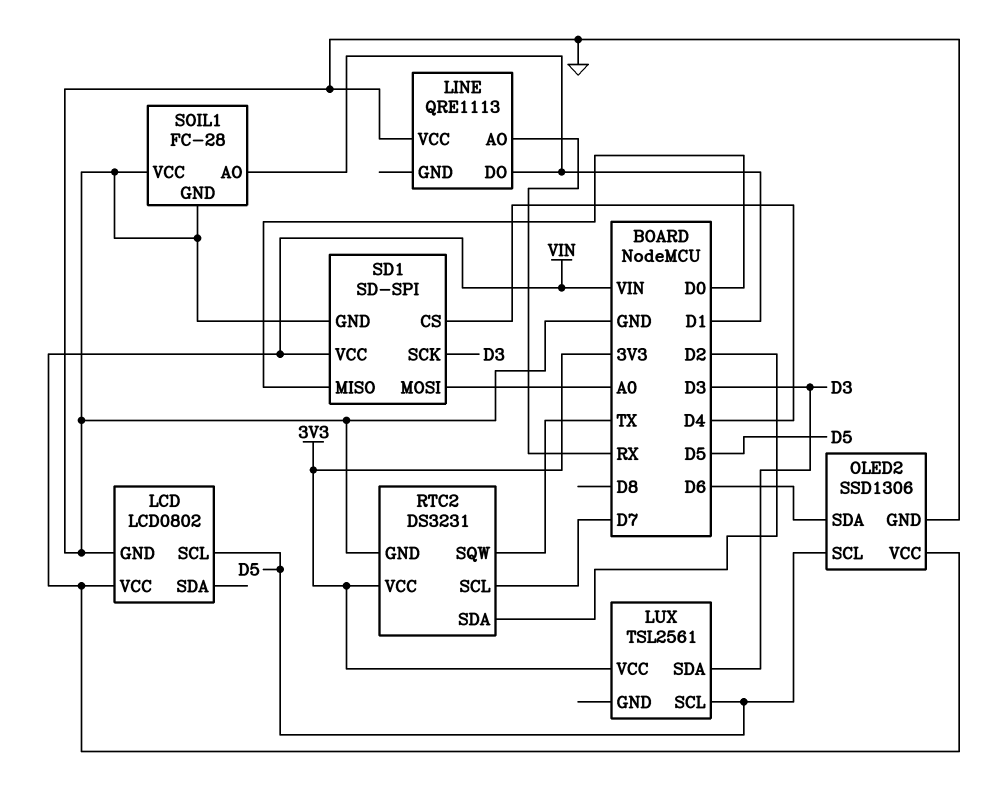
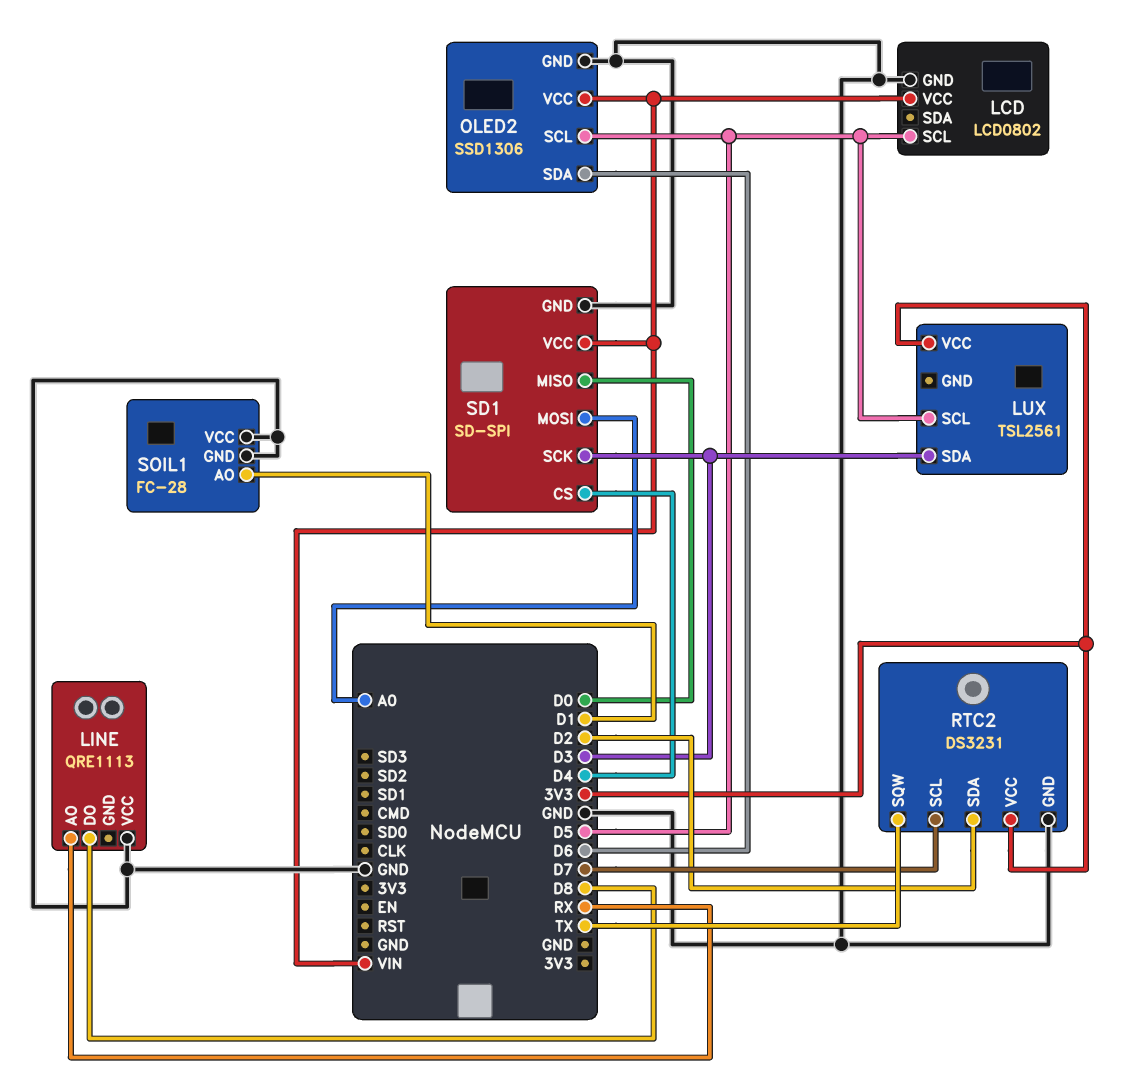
LINE pin DO: D1 -> D8

